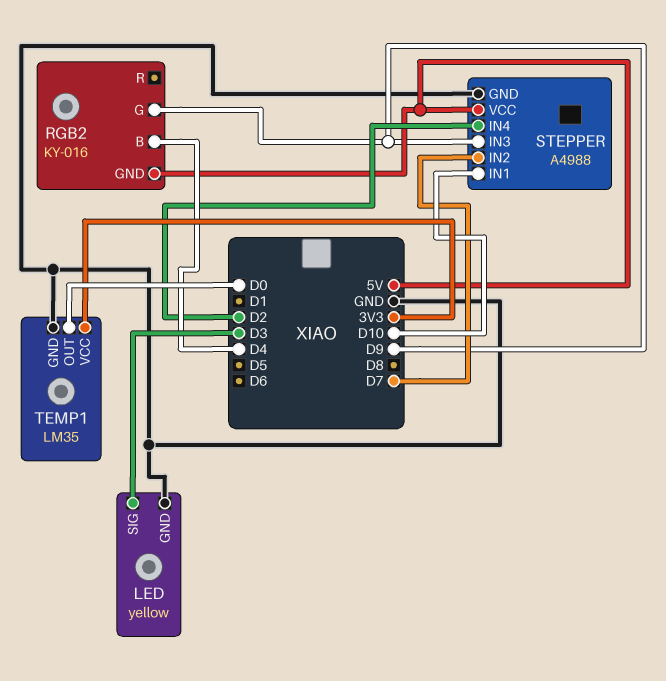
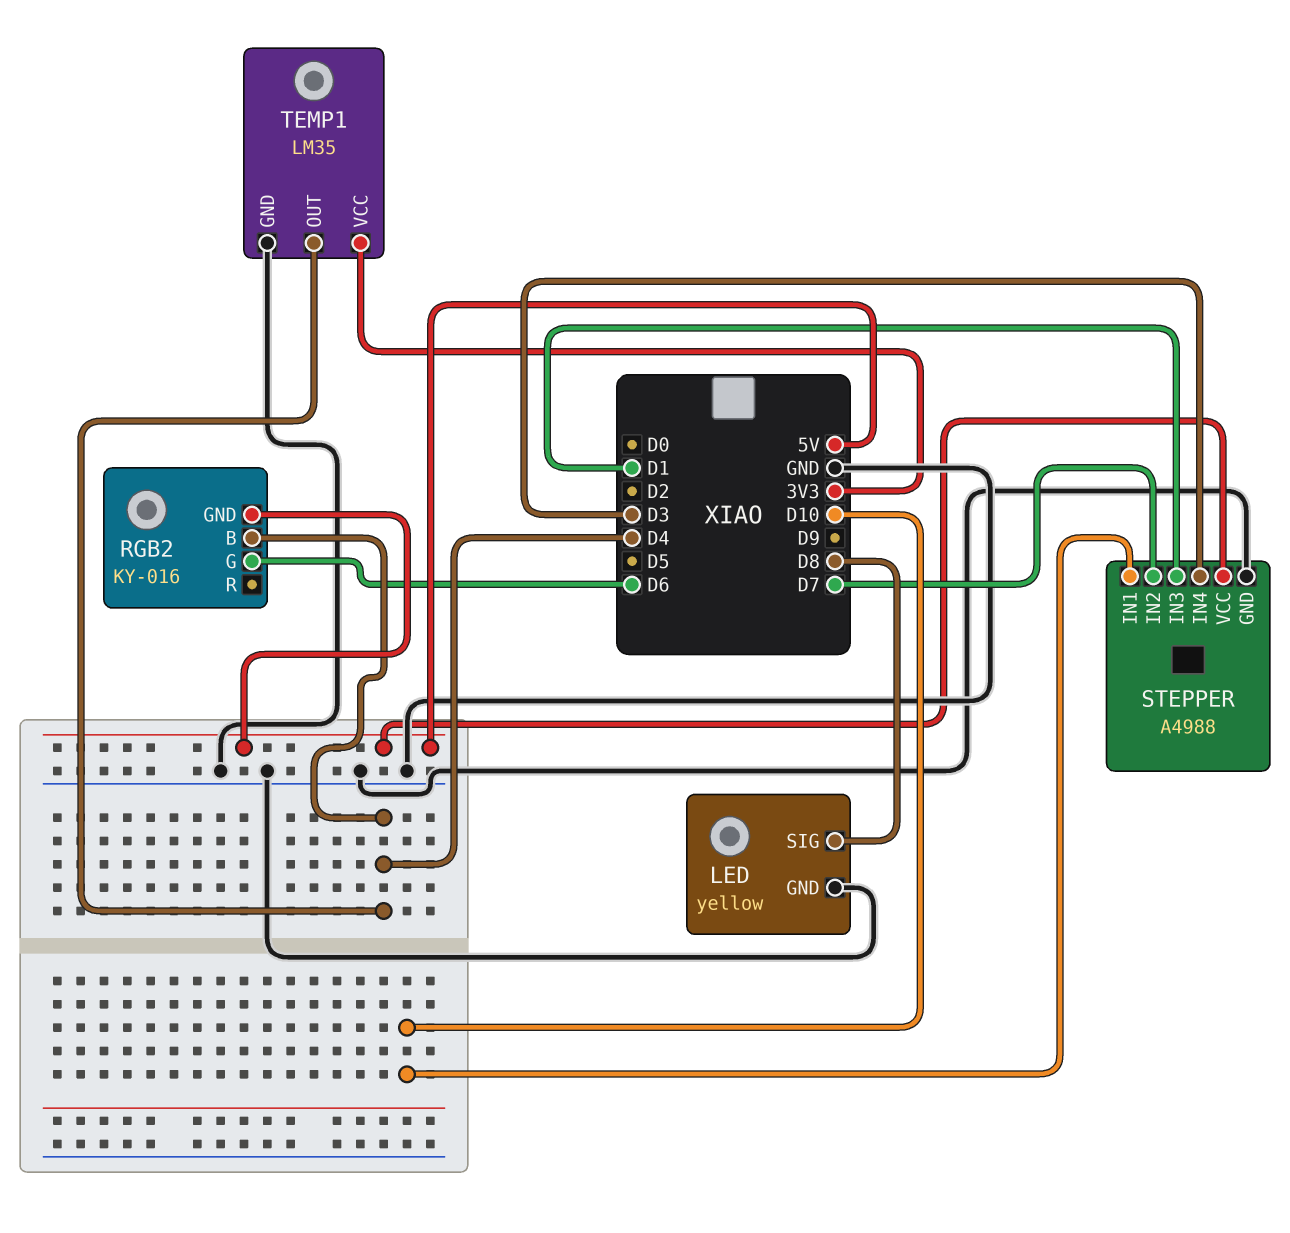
LED pin SIG: D3 -> D8
RGB2 pin G: D9 -> D6
STEPPER pin IN3: D9 -> D1
STEPPER pin IN4: D2 -> D3
TEMP1 pin OUT: D0 -> D4

